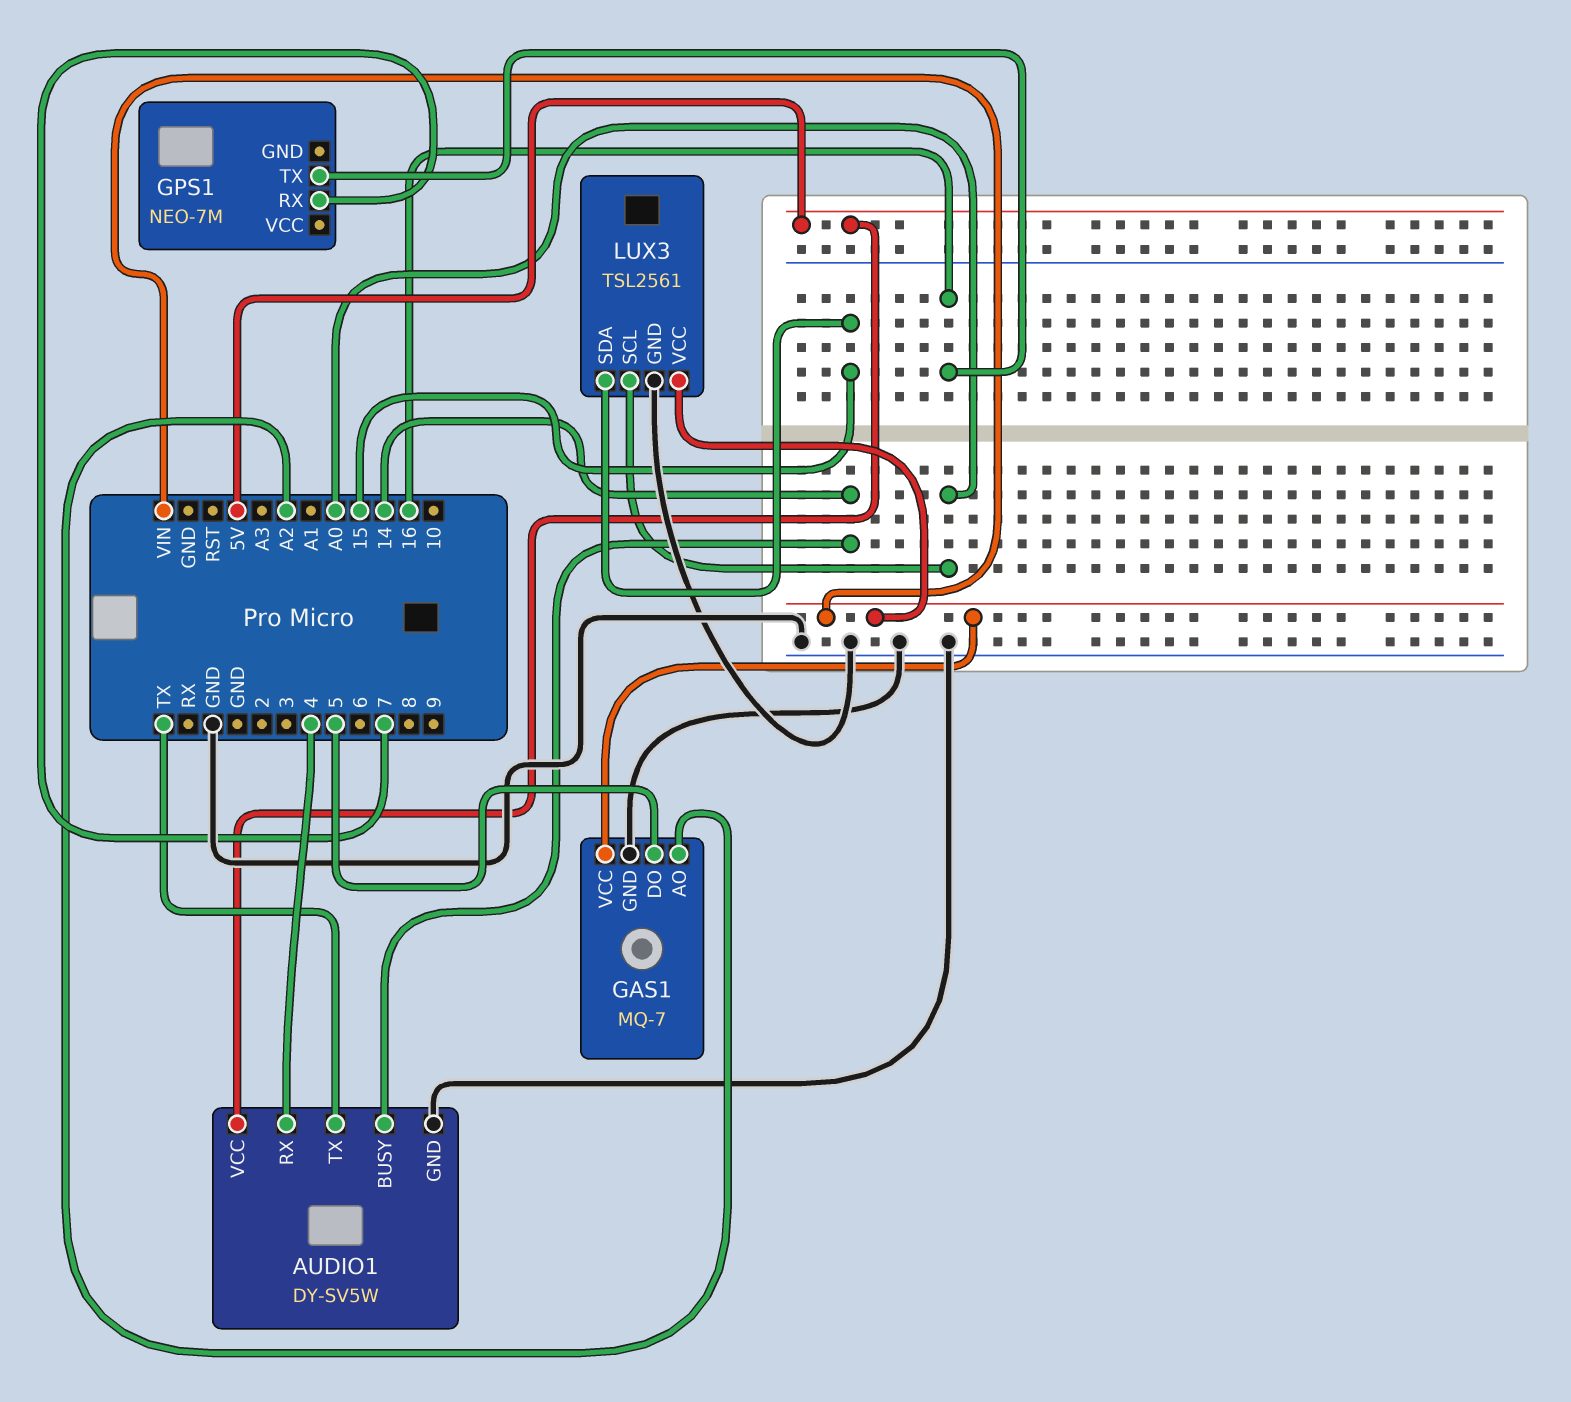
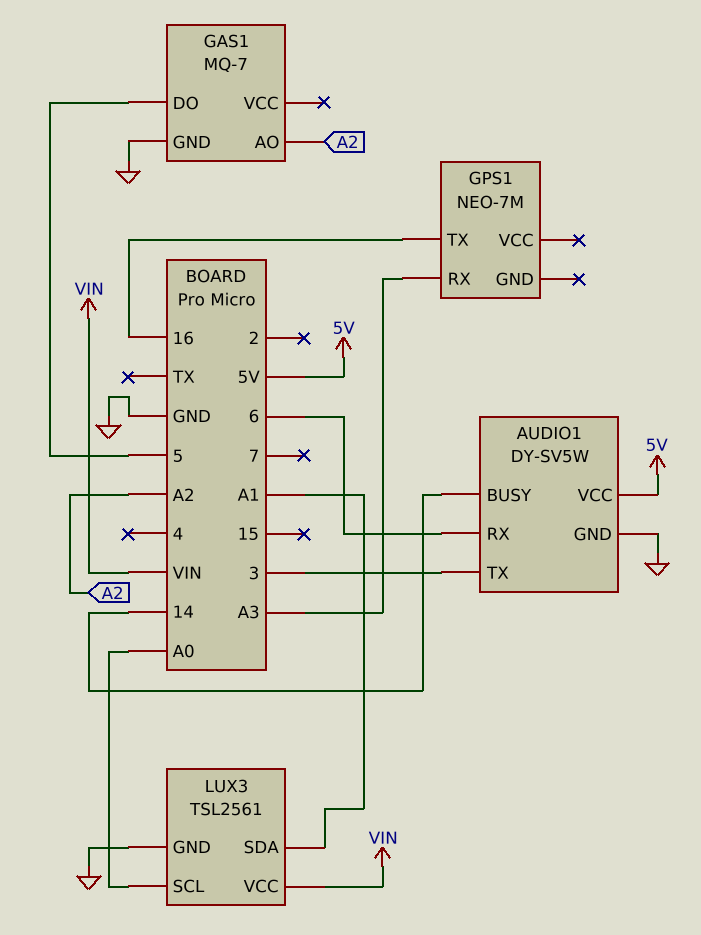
AUDIO1 pin RX: 4 -> 6
AUDIO1 pin TX: TX -> 3
GAS1 pin VCC: VIN -> none
GPS1 pin RX: 7 -> A3
LUX3 pin SDA: 15 -> A1

